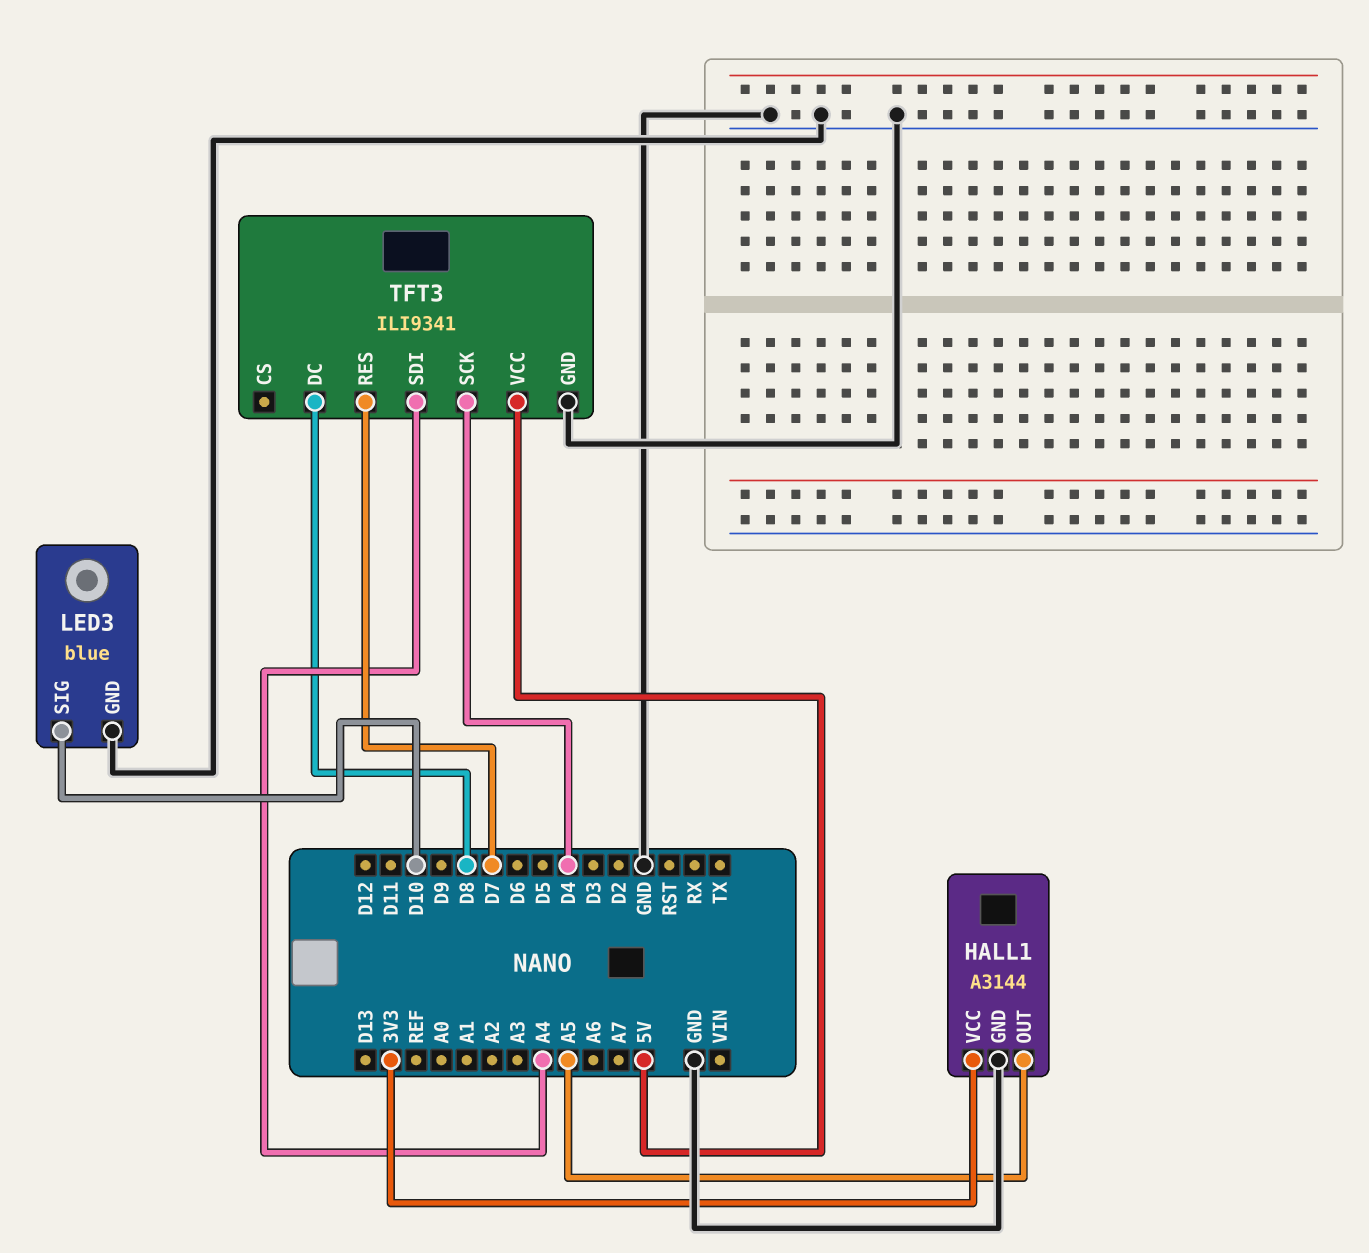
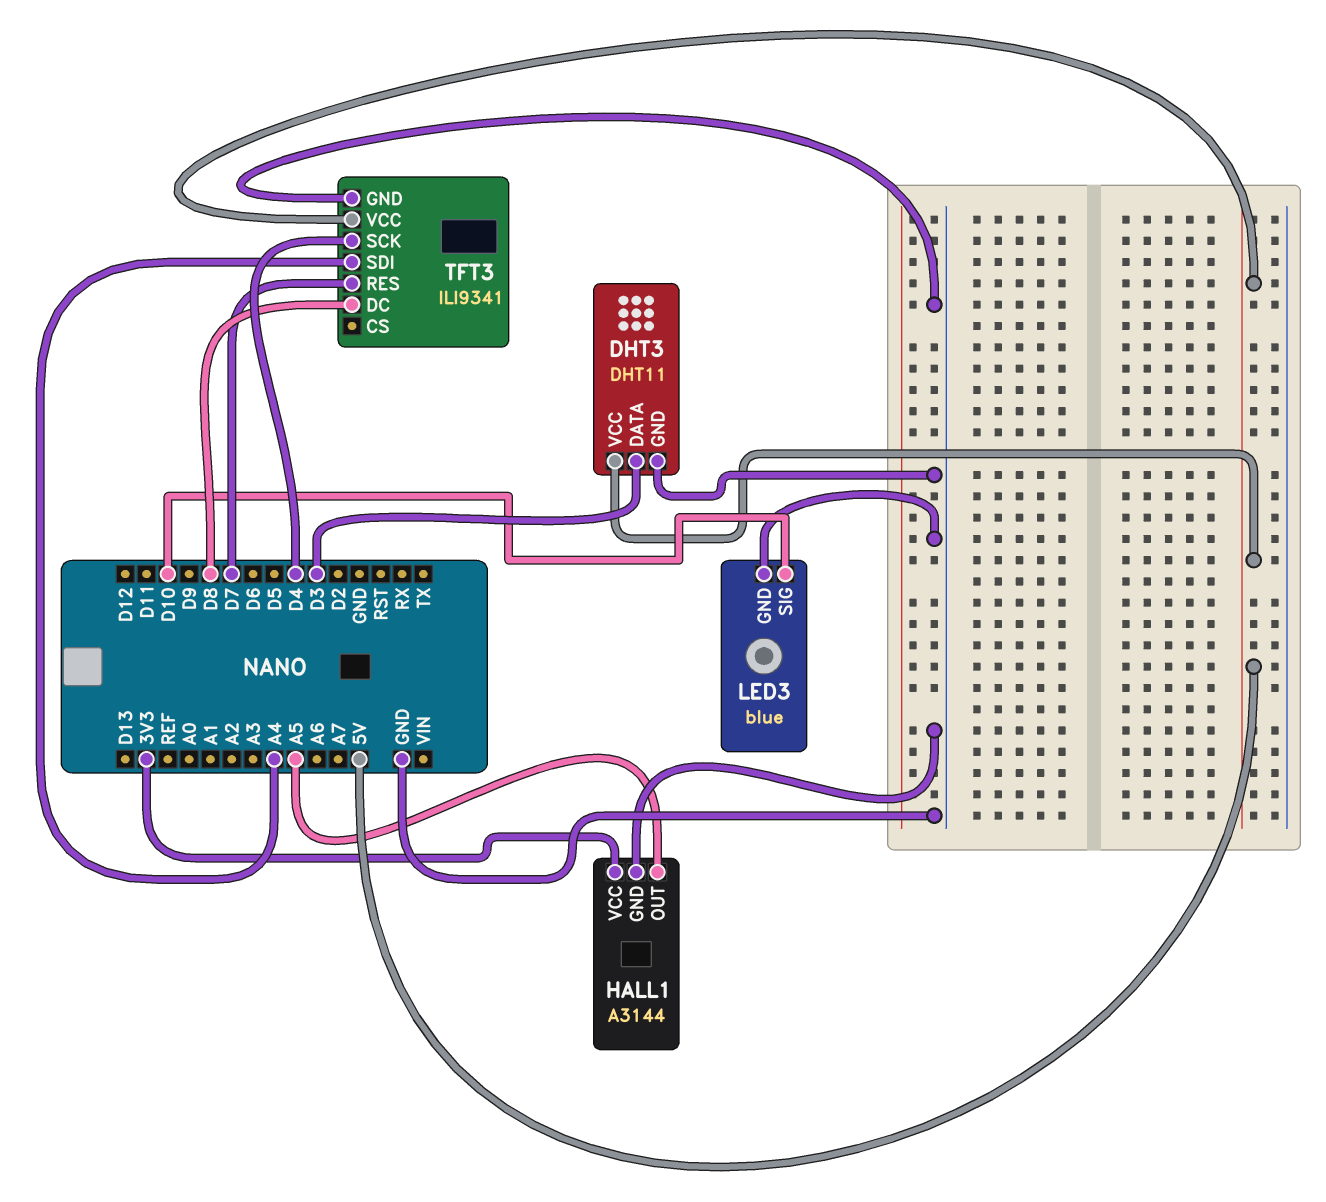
DHT3: none -> DHT11
DHT3 pin DATA: none -> D3
DHT3 pin GND: none -> GND
DHT3 pin VCC: none -> 5V

